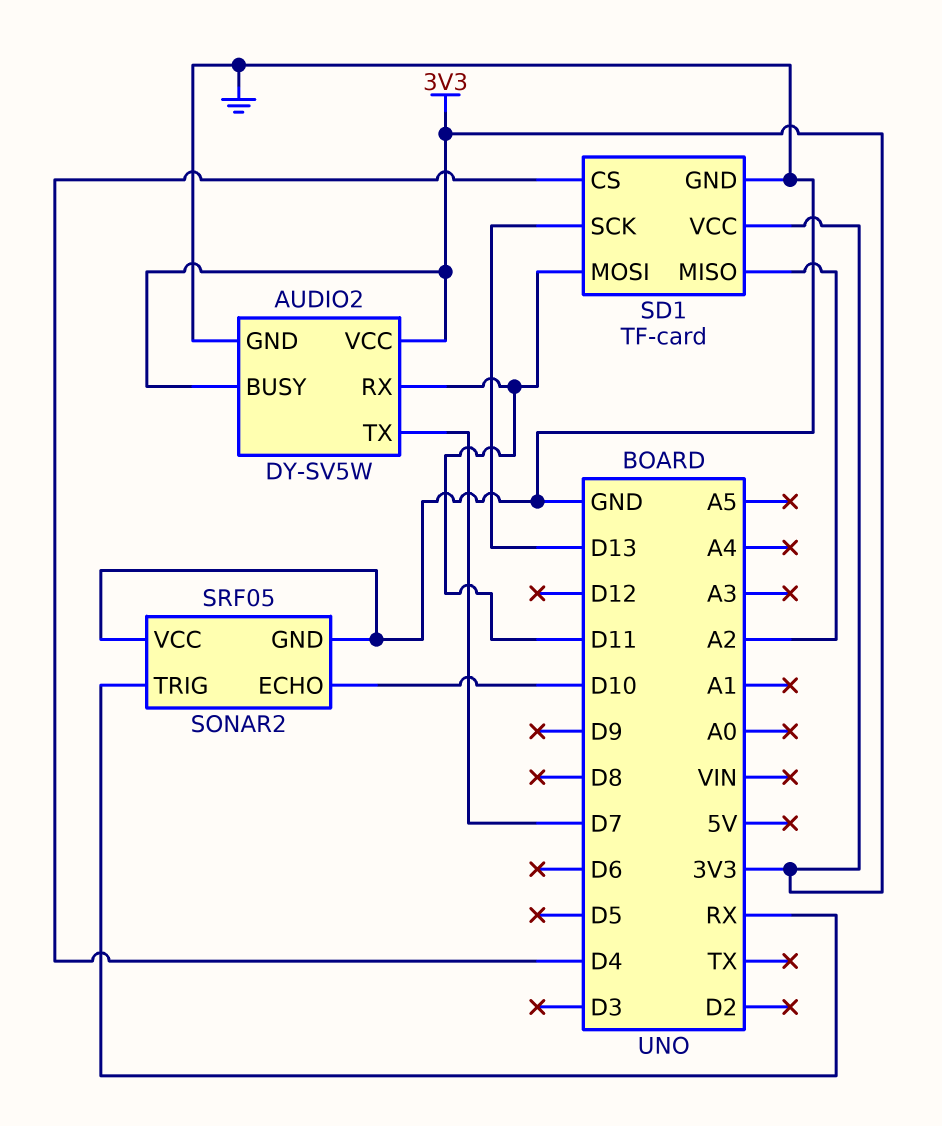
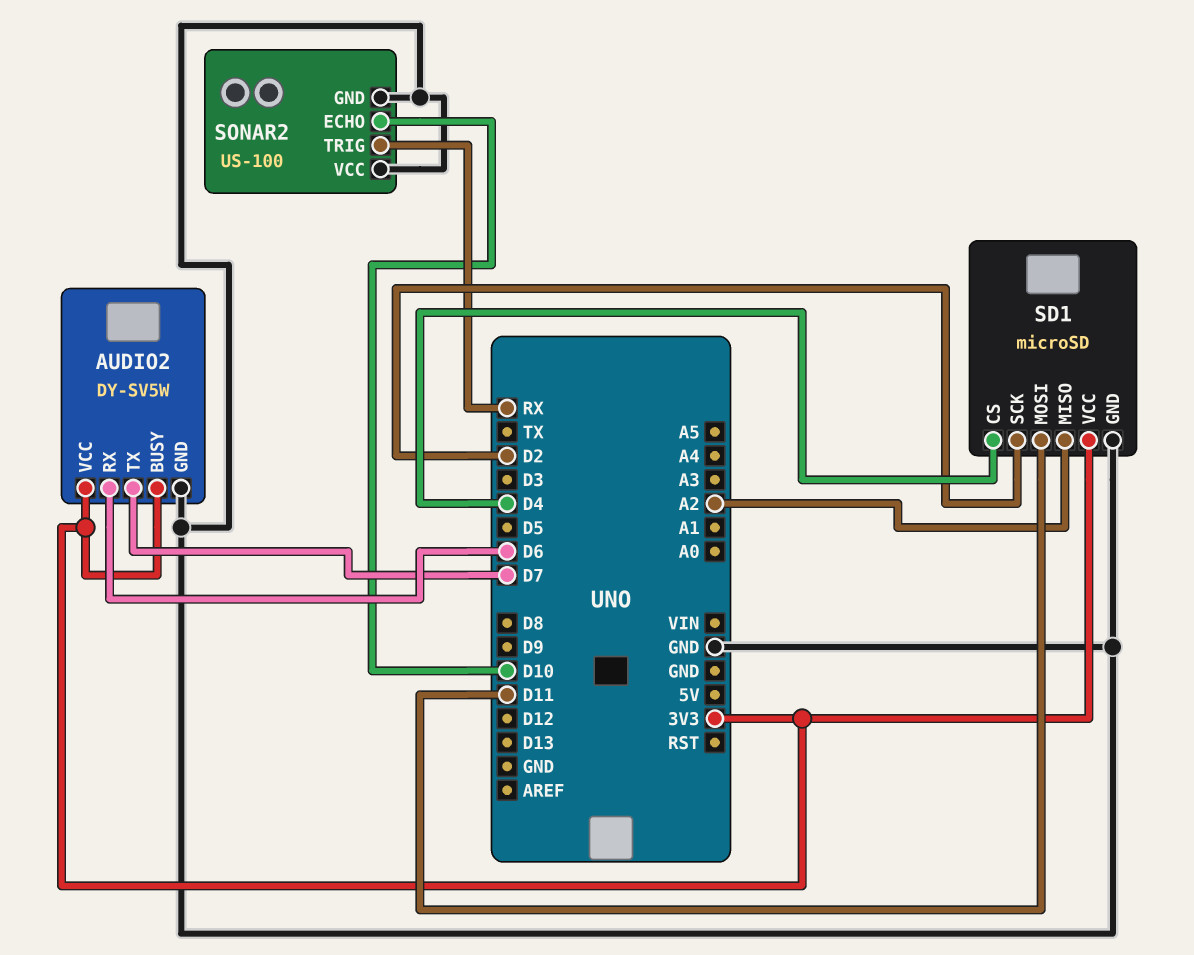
AUDIO2 pin RX: D11 -> D6
SD1: TF-card -> microSD
SD1 pin SCK: D13 -> D2
SONAR2: SRF05 -> US-100

